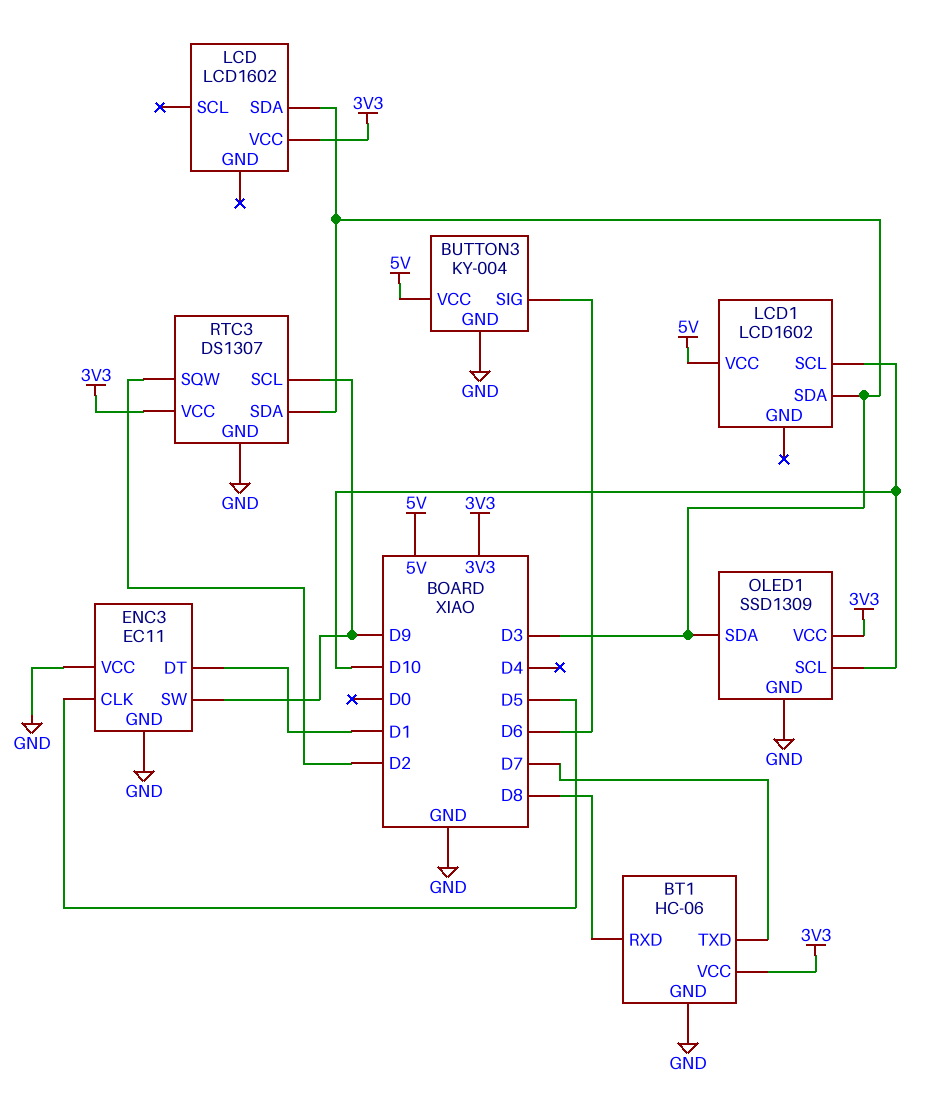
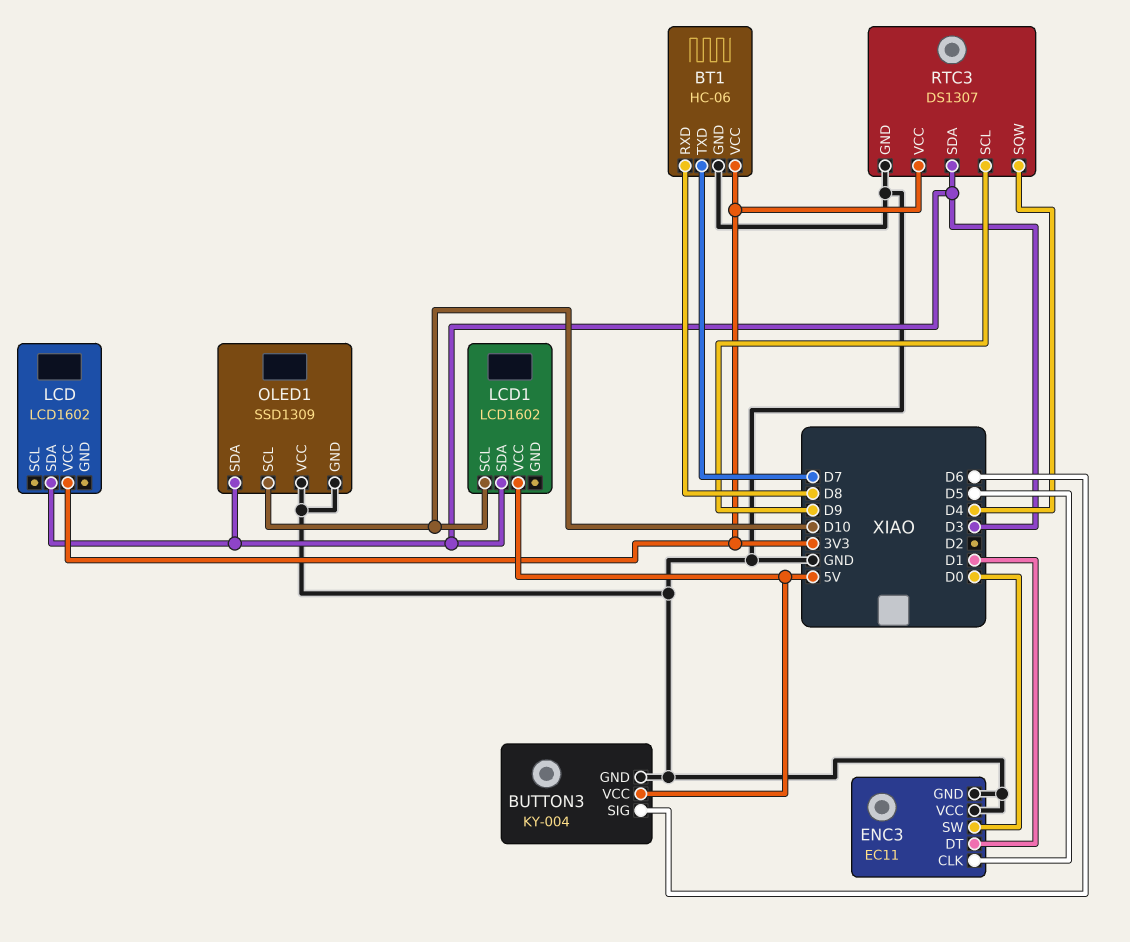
ENC3 pin SW: D9 -> D0
OLED1 pin VCC: 3V3 -> GND
RTC3 pin SQW: D2 -> D4

